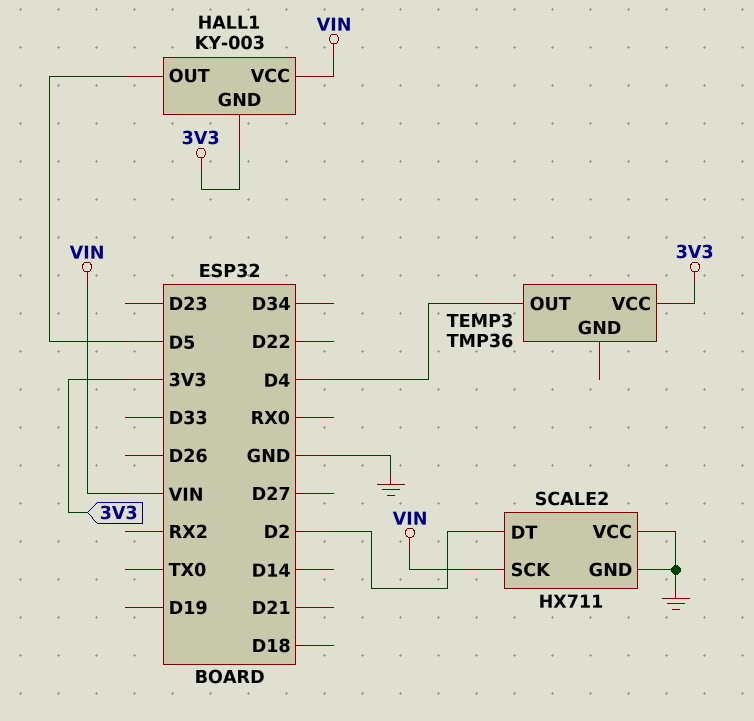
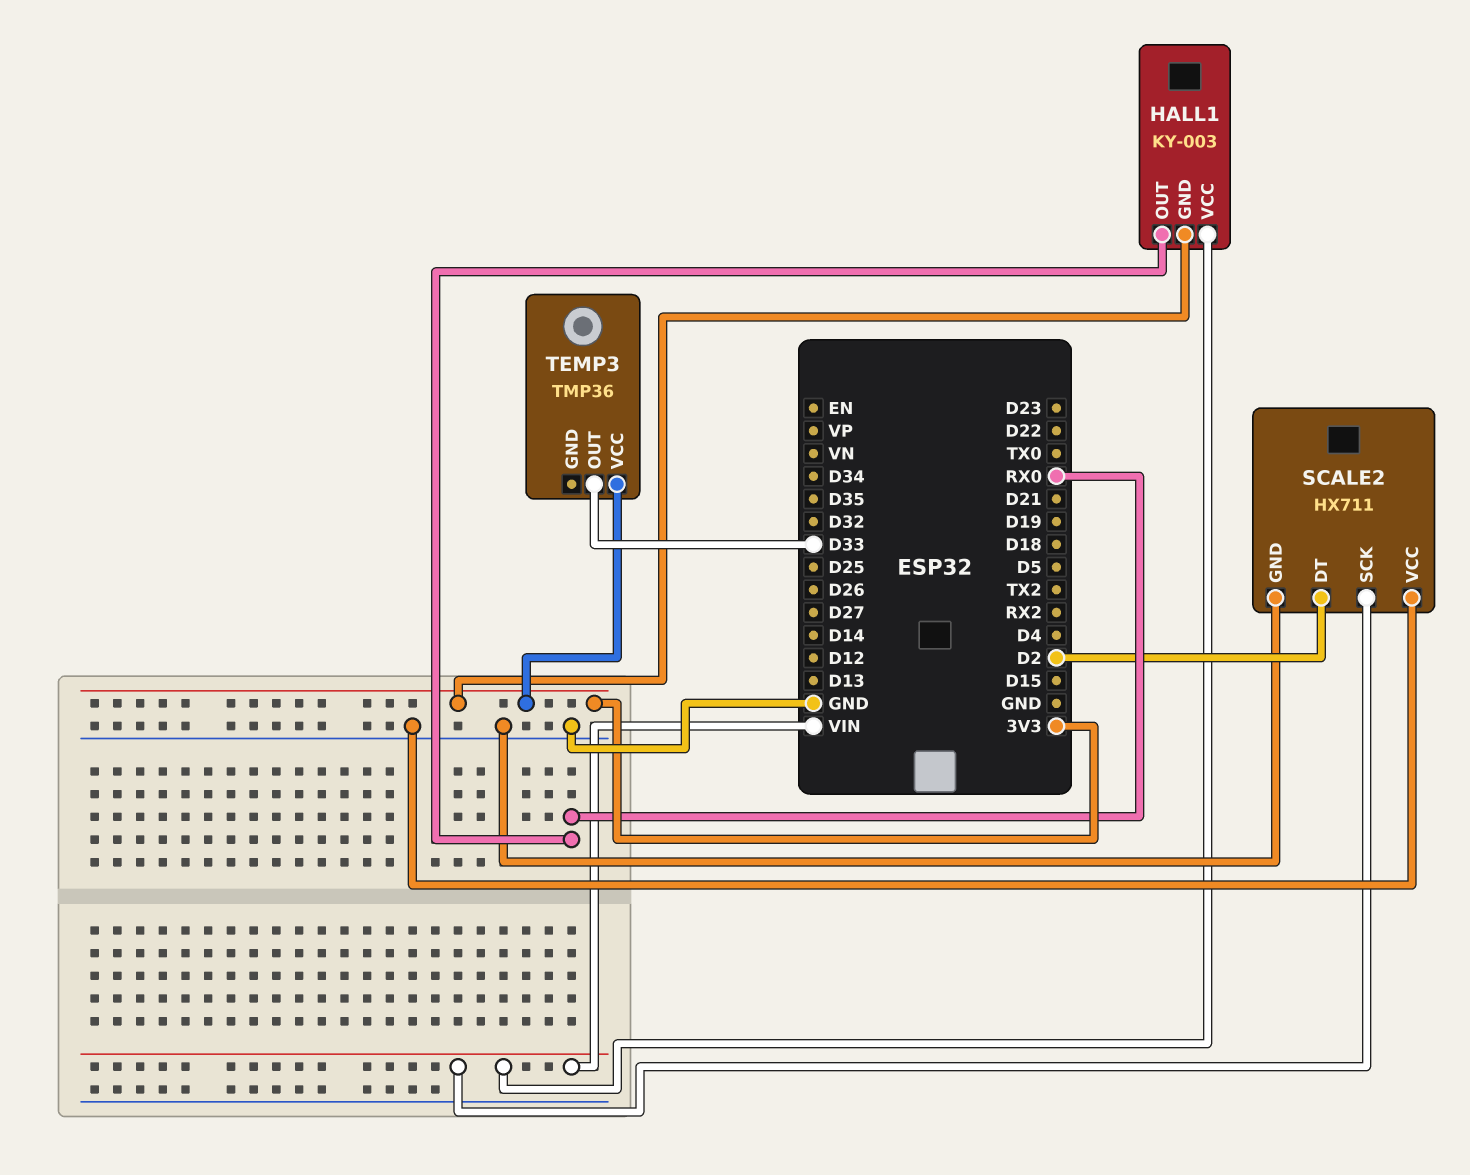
HALL1 pin OUT: D5 -> RX0
TEMP3 pin OUT: D4 -> D33

